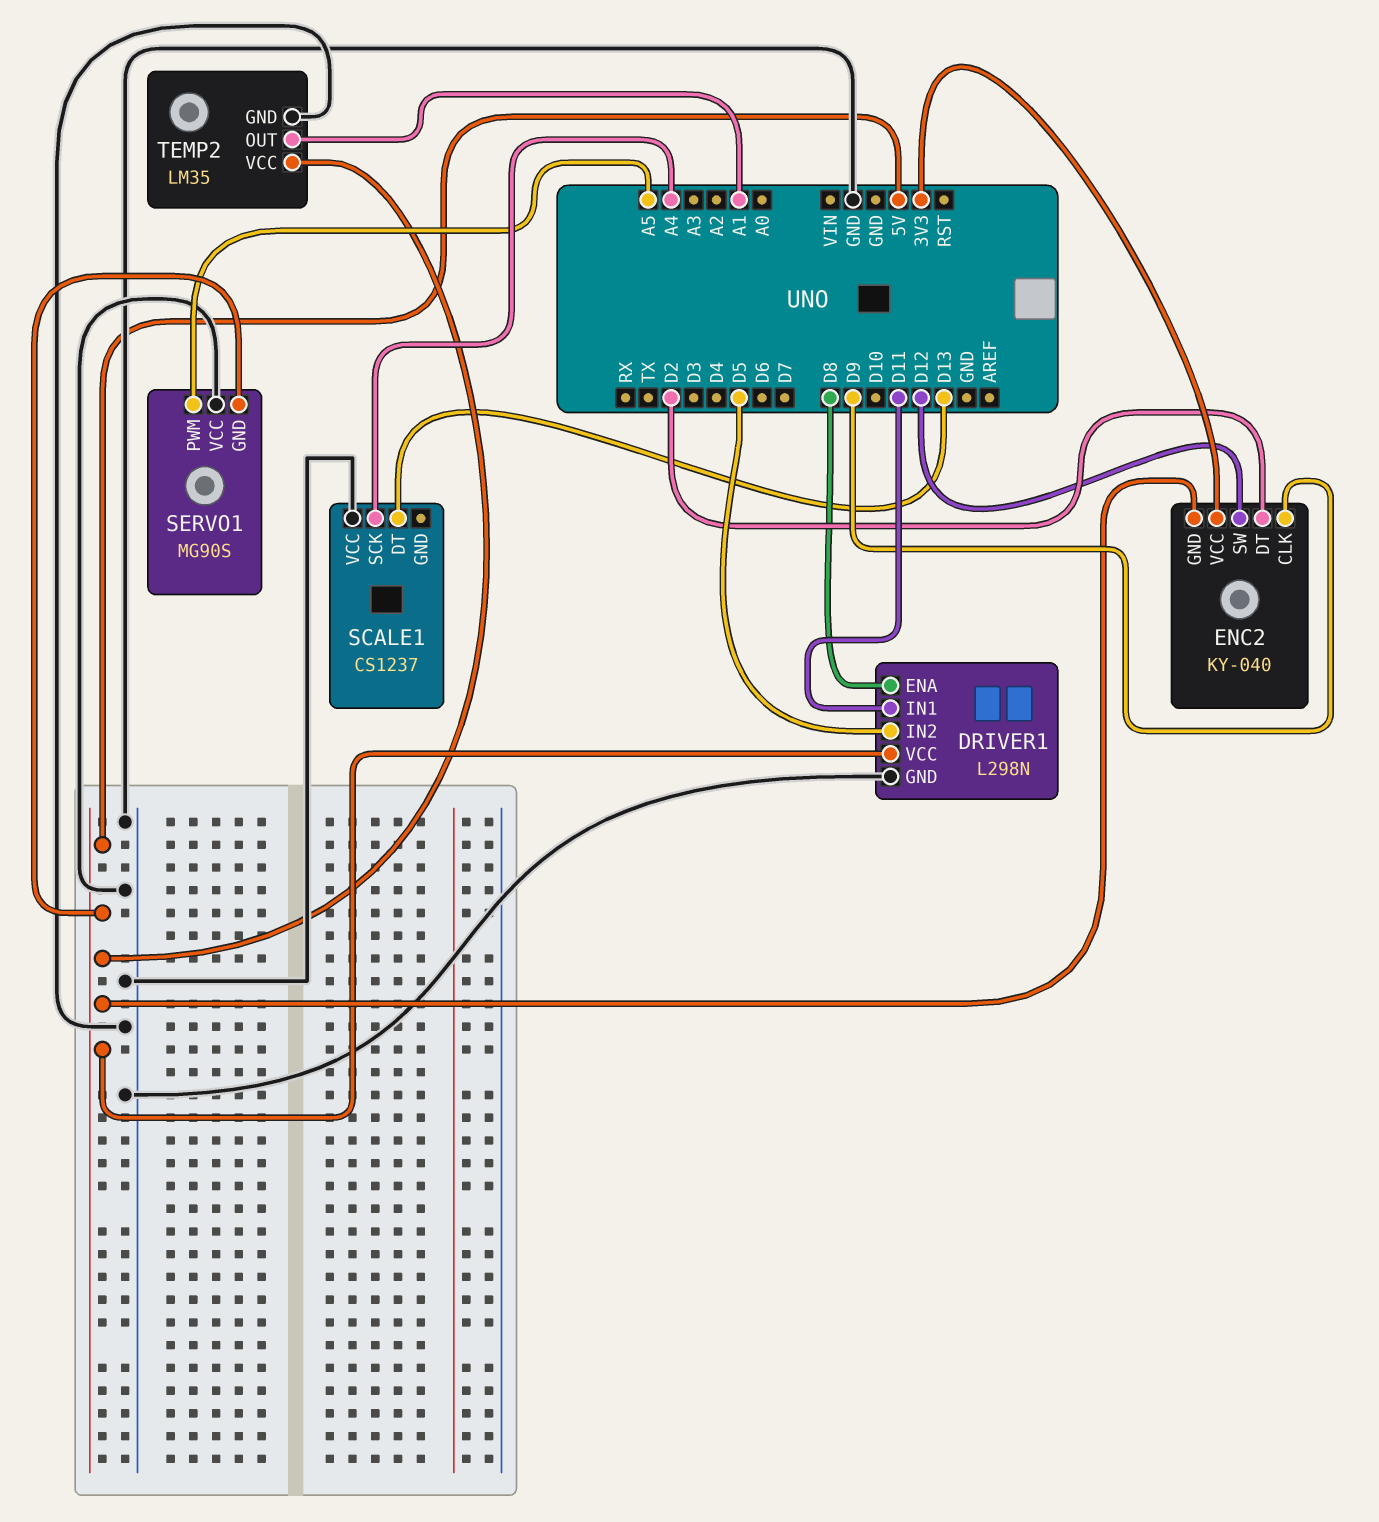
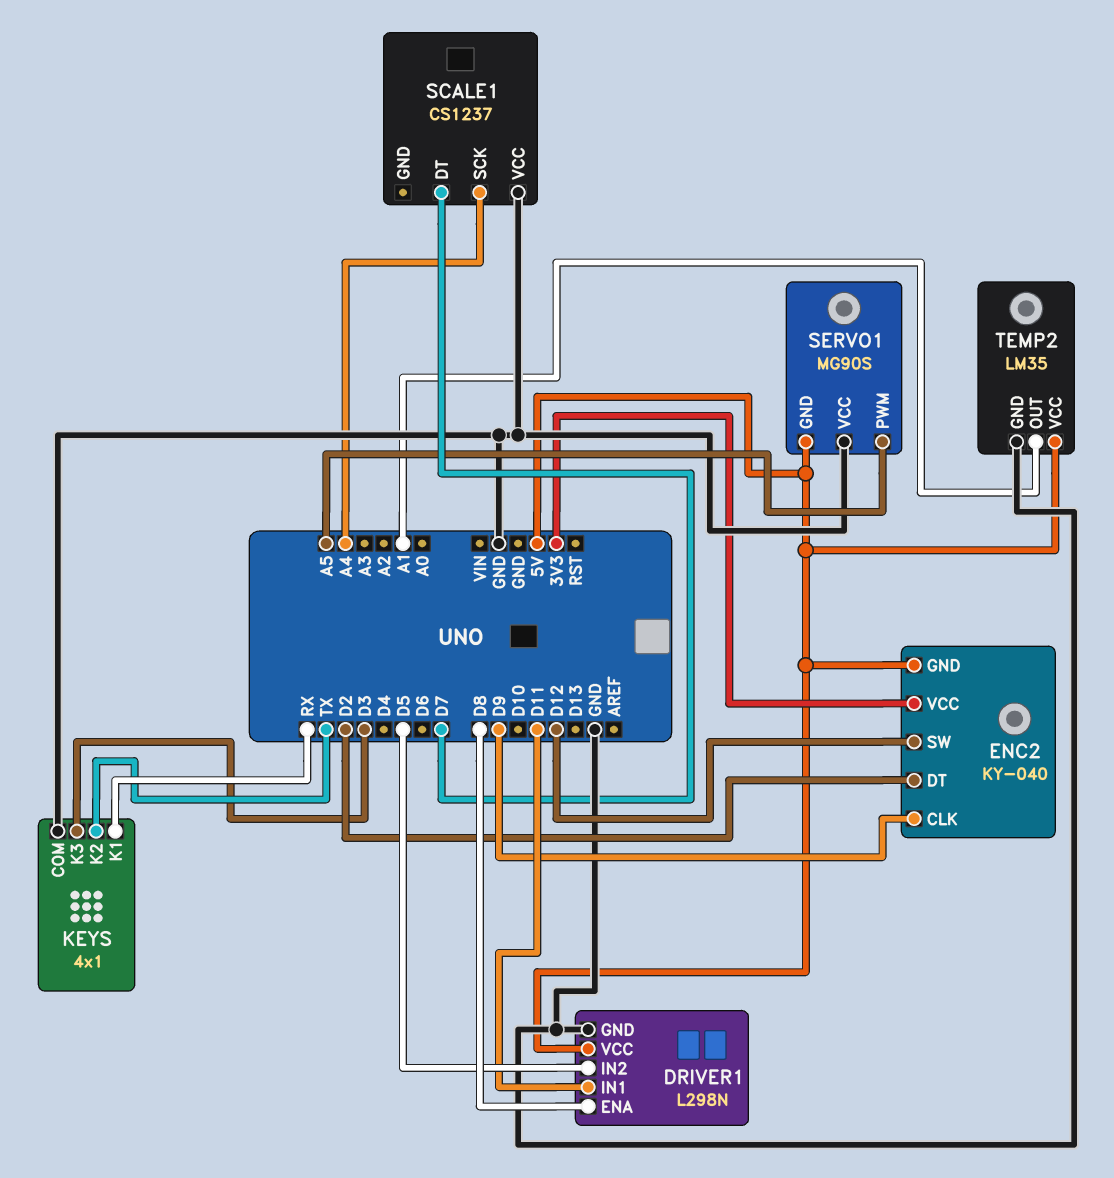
KEYS: none -> 4x1
KEYS pin COM: none -> GND
KEYS pin K1: none -> RX
KEYS pin K2: none -> TX
KEYS pin K3: none -> D3
SCALE1 pin DT: D13 -> D7

